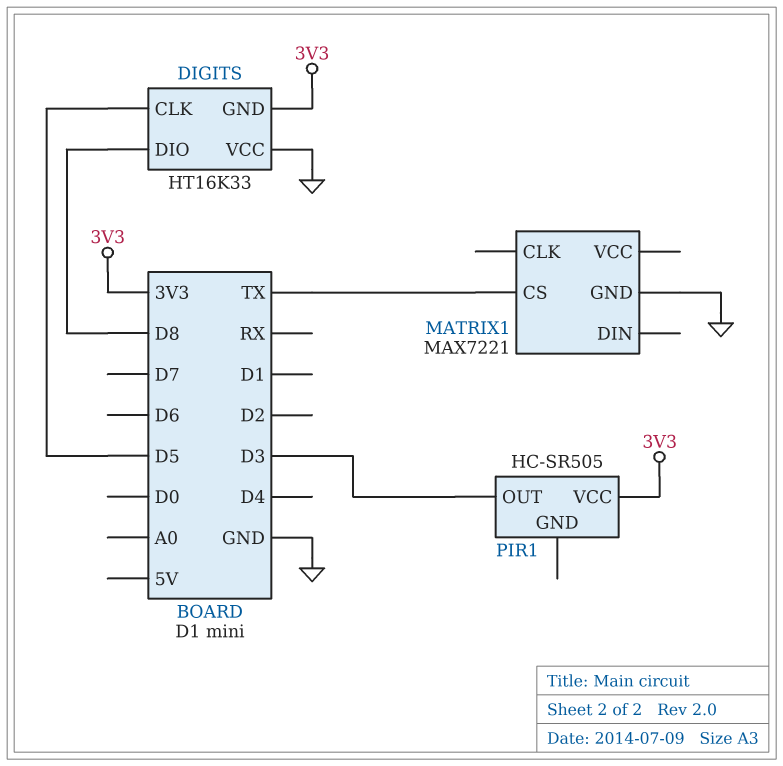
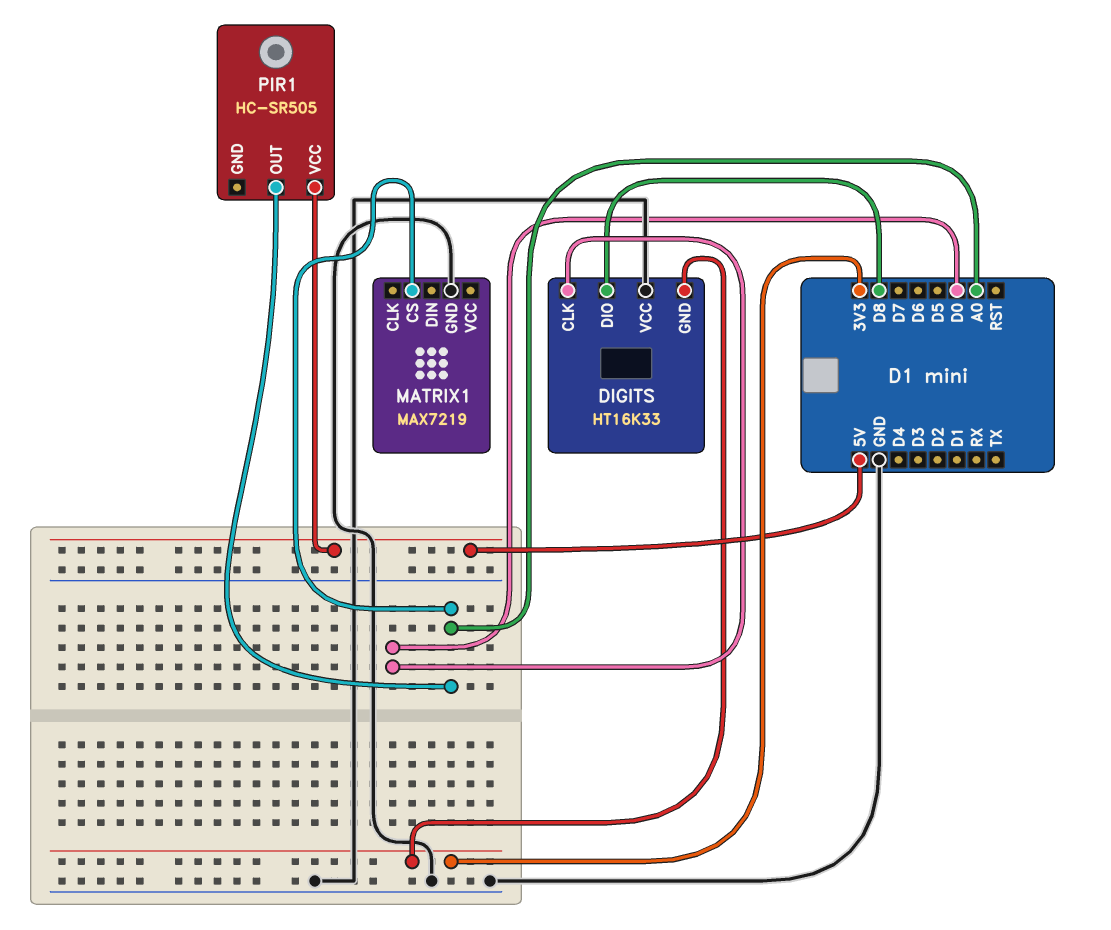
DIGITS pin CLK: D5 -> D0
MATRIX1: MAX7221 -> MAX7219
MATRIX1 pin CS: TX -> A0
PIR1 pin OUT: D3 -> A0
PIR1 pin VCC: 3V3 -> 5V

